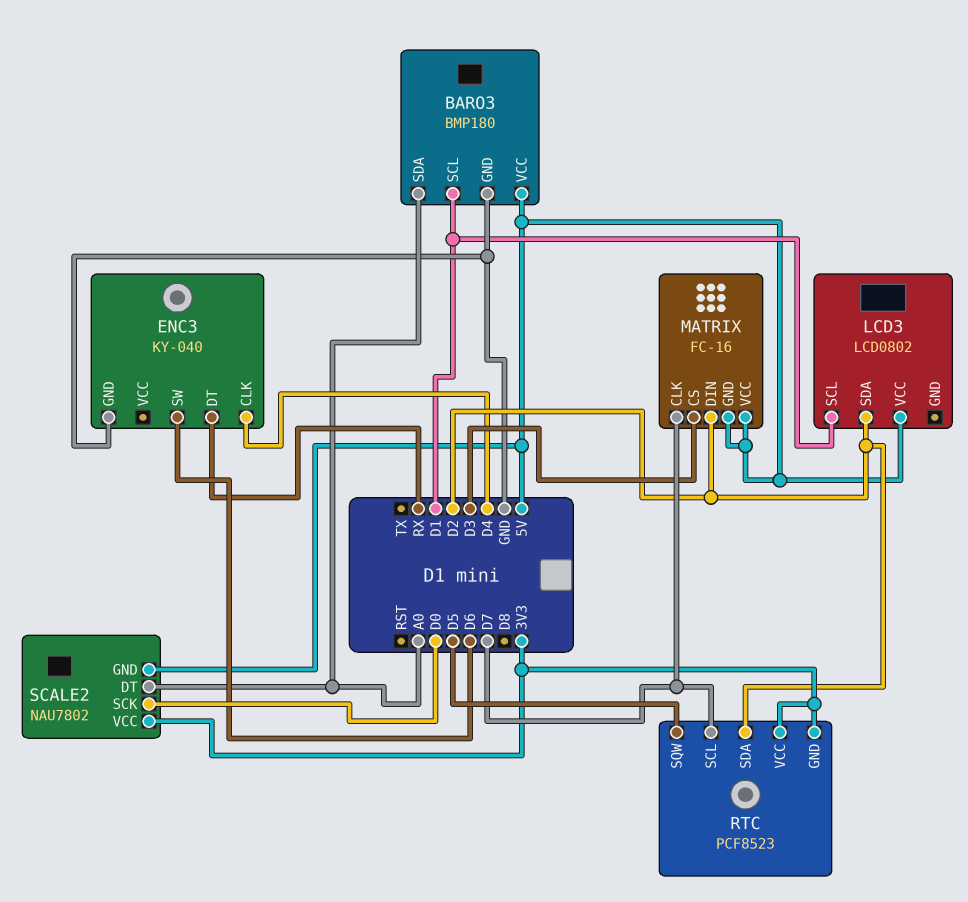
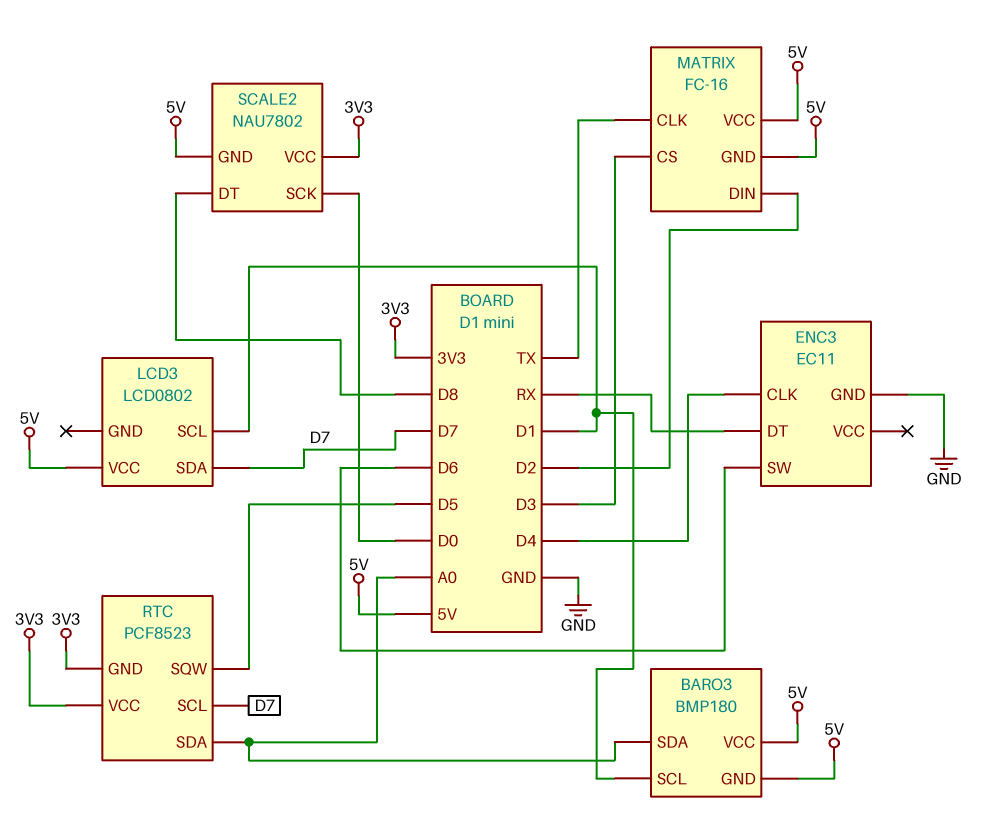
BARO3 pin GND: GND -> 5V
ENC3: KY-040 -> EC11
LCD3 pin SDA: D2 -> D7
MATRIX pin CLK: D7 -> TX
RTC pin SDA: D2 -> A0
SCALE2 pin DT: A0 -> D8

